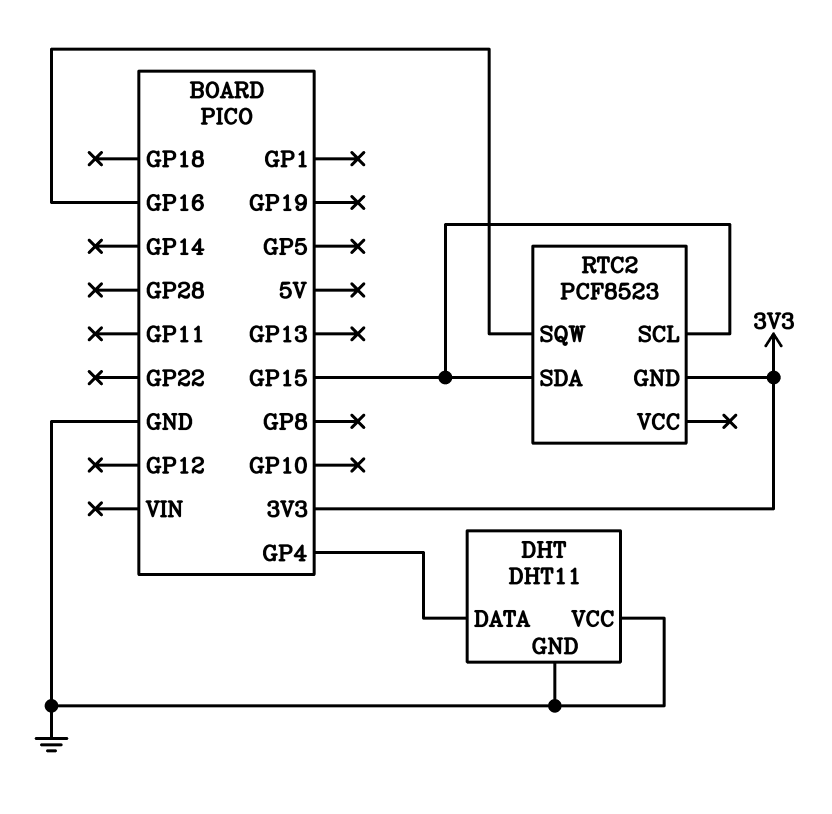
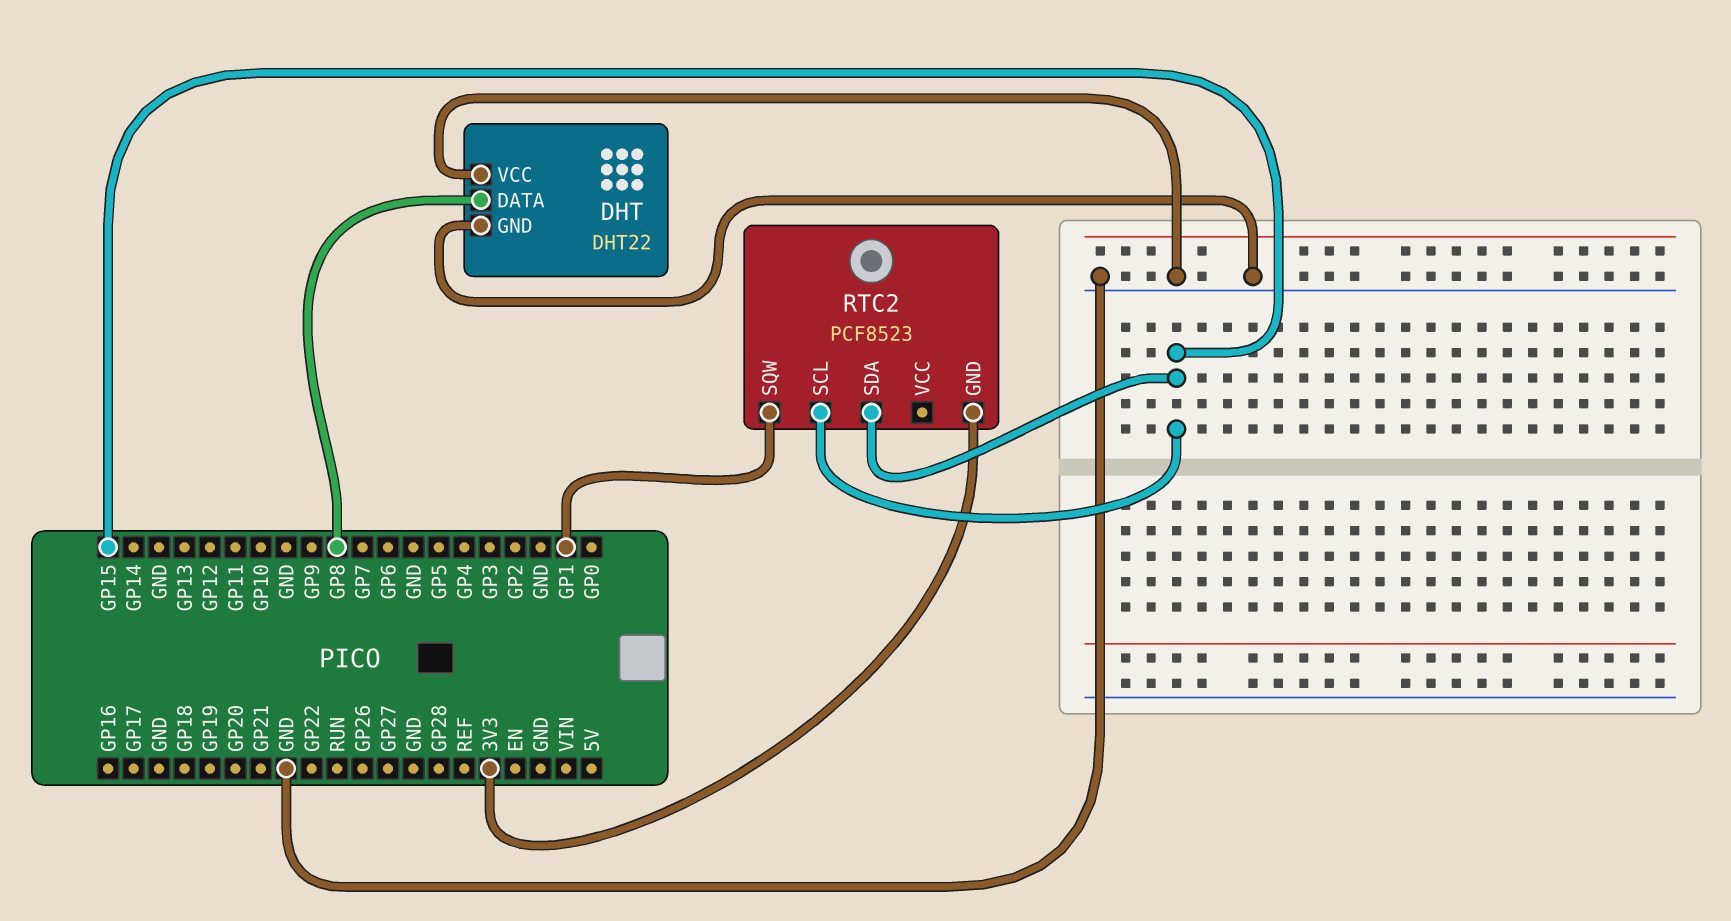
DHT: DHT11 -> DHT22
DHT pin DATA: GP4 -> GP8
RTC2 pin SQW: GP16 -> GP1

